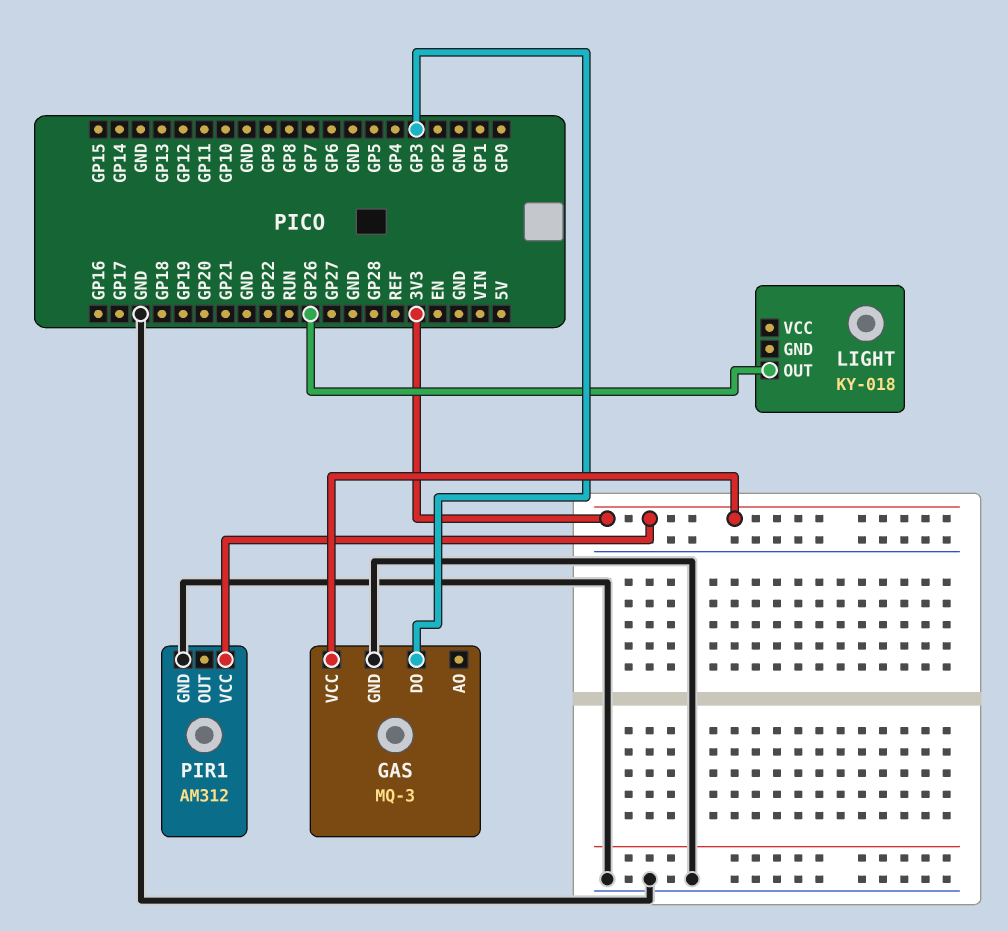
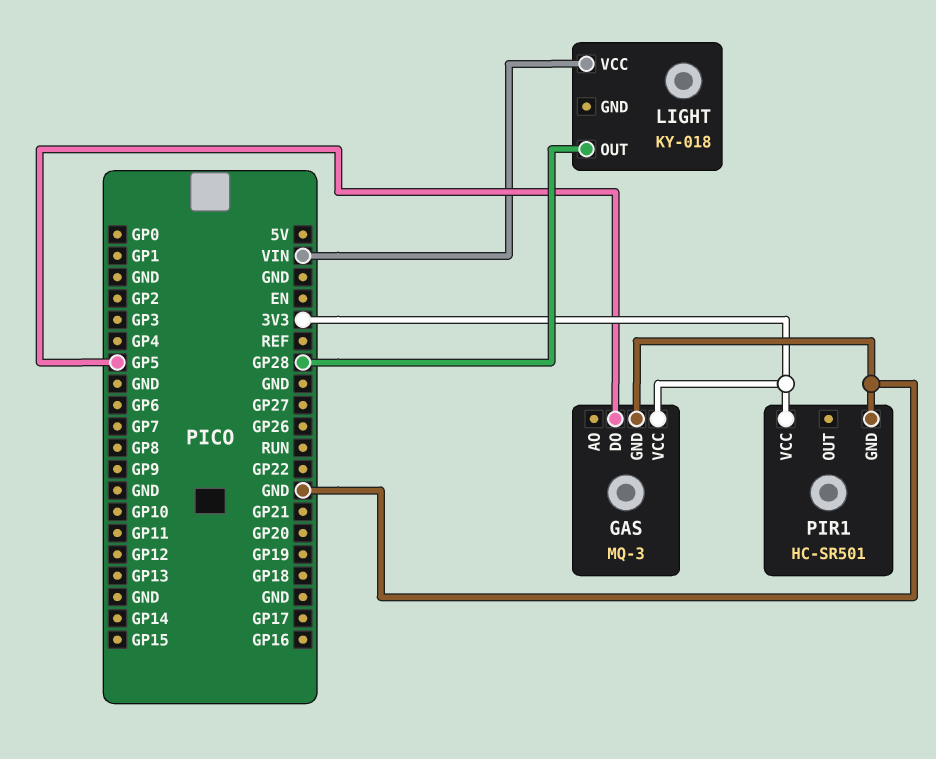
GAS pin DO: GP3 -> GP5
LIGHT pin OUT: GP26 -> GP28
LIGHT pin VCC: none -> VIN
PIR1: AM312 -> HC-SR501

